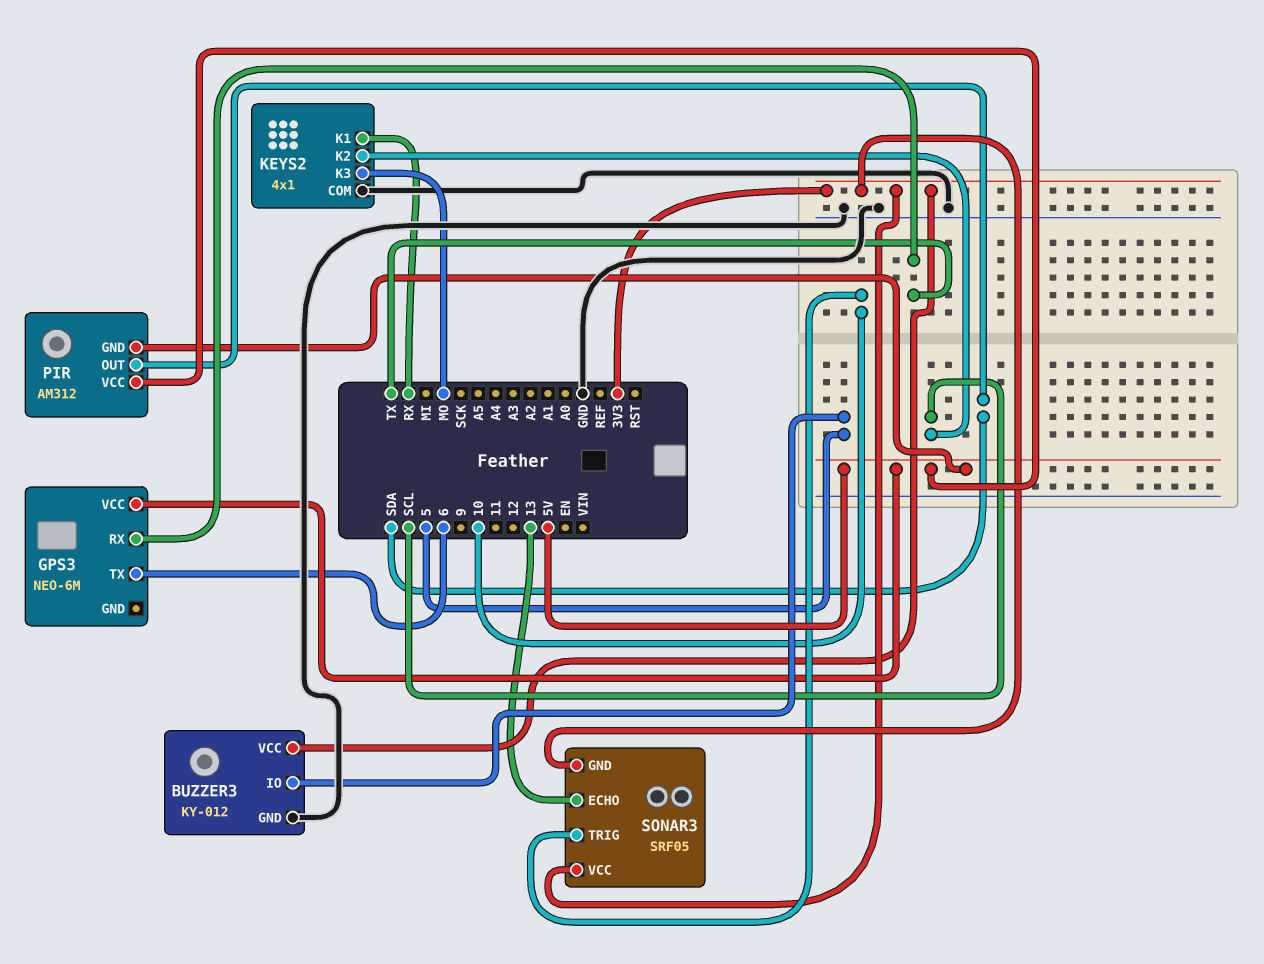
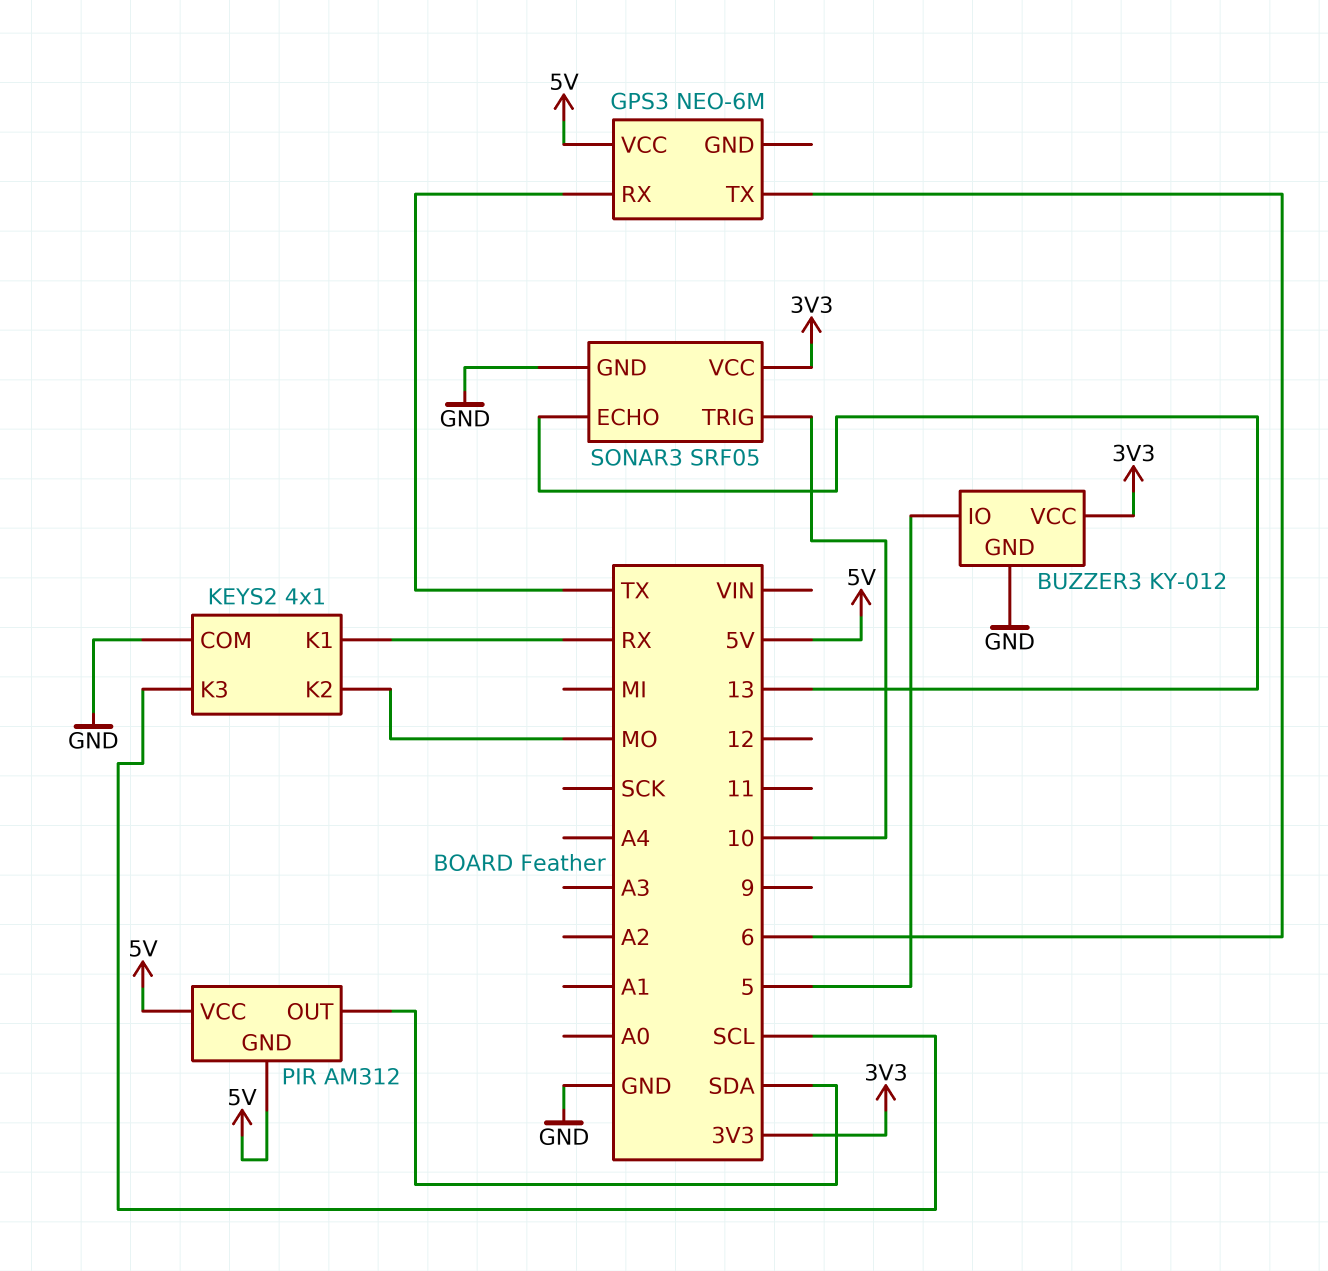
KEYS2 pin K2: SCL -> MO
KEYS2 pin K3: MO -> SCL
SONAR3 pin GND: 3V3 -> GND

